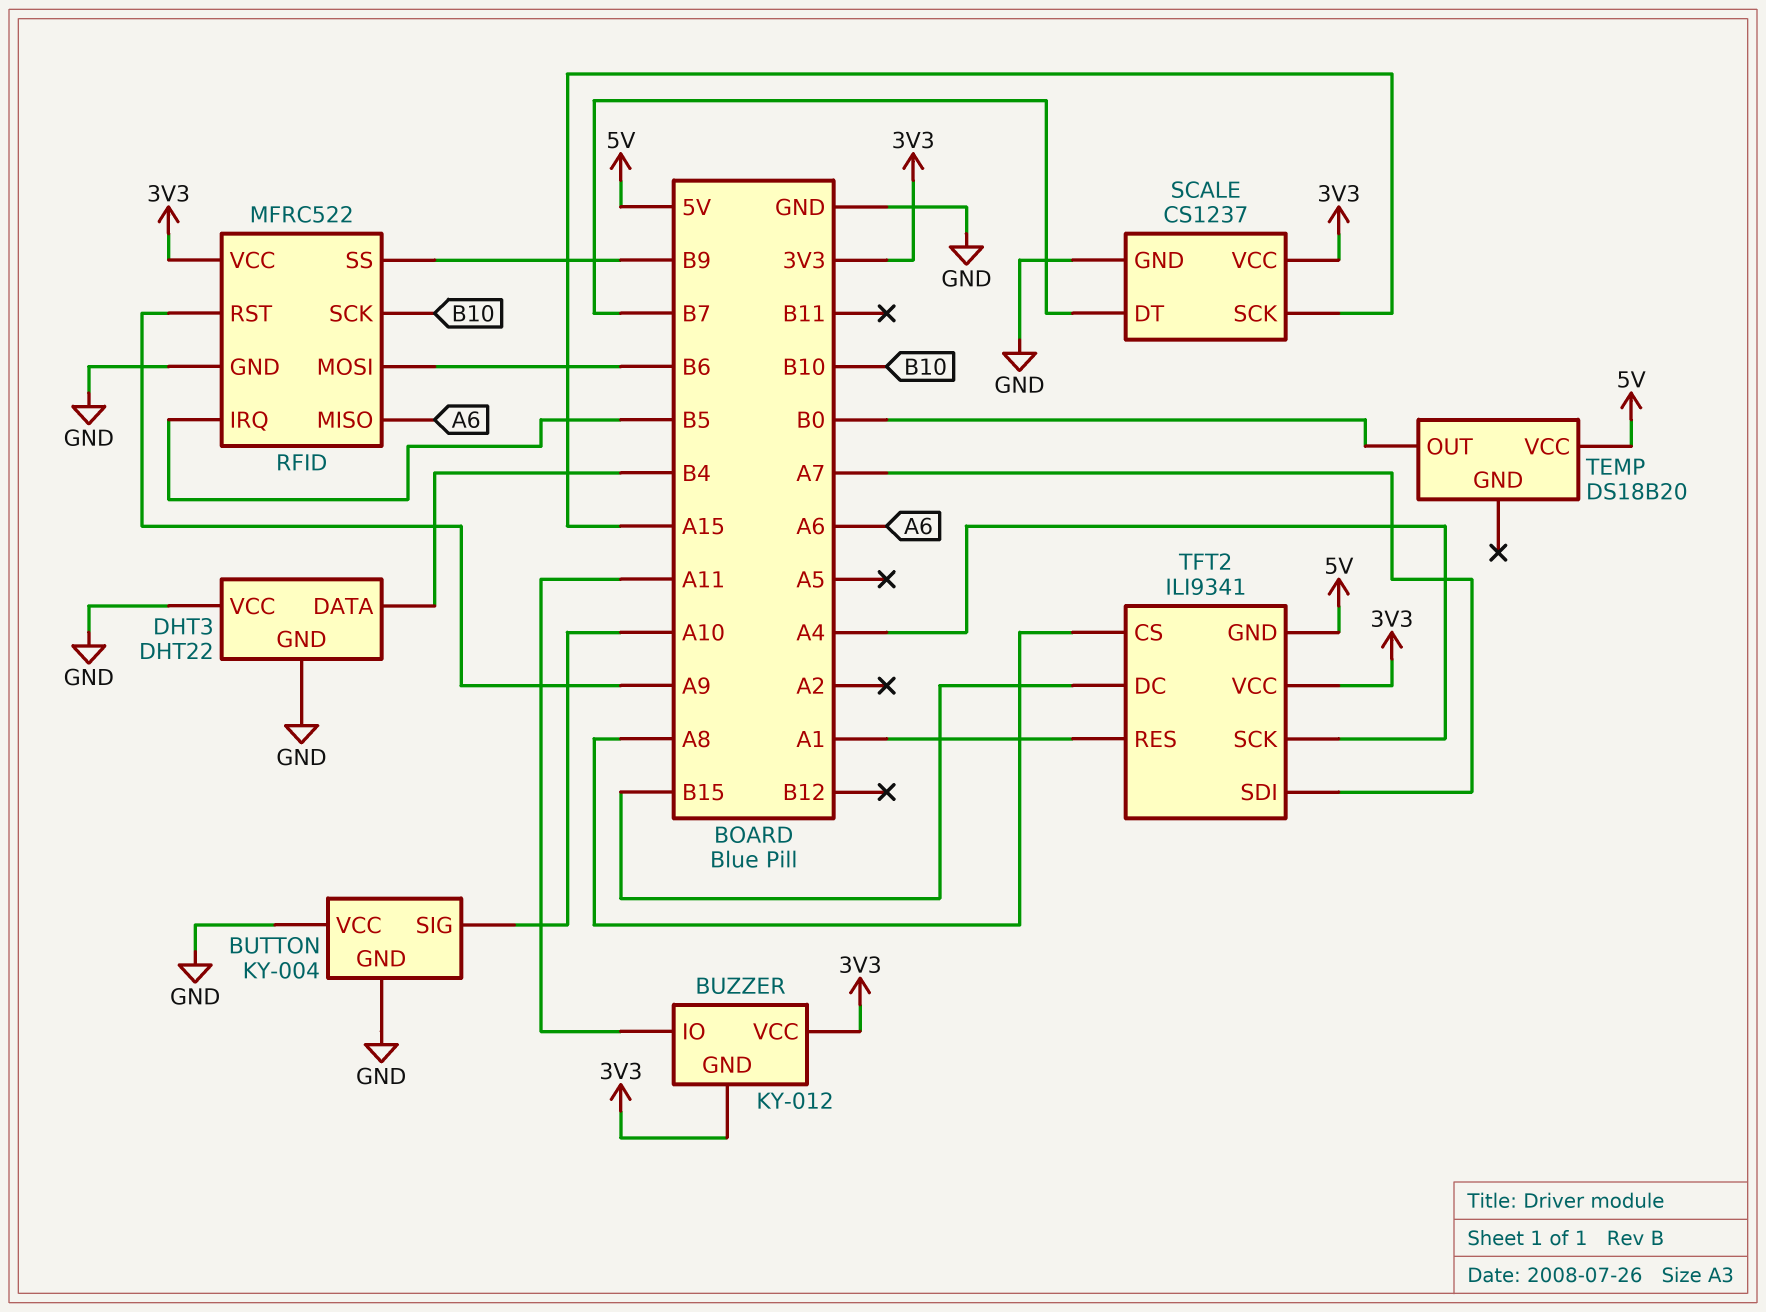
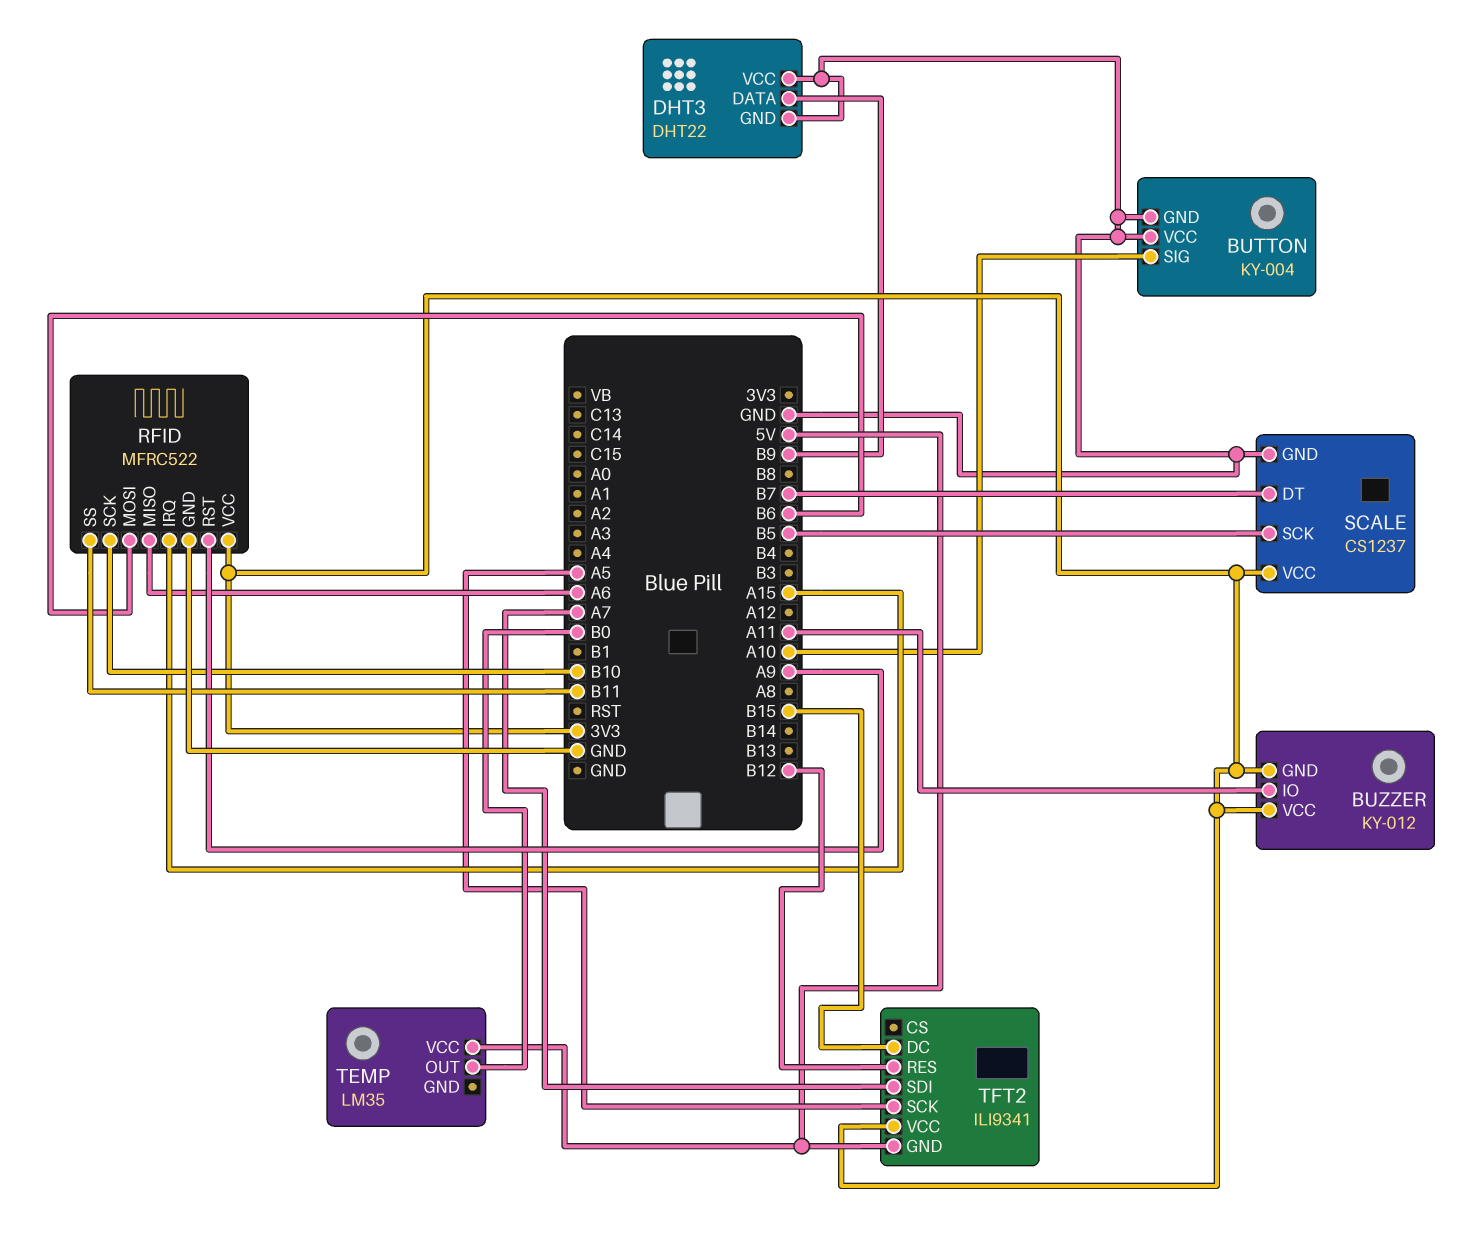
DHT3 pin DATA: B4 -> B9
RFID pin IRQ: B5 -> A15
RFID pin SS: B9 -> B11
SCALE pin SCK: A15 -> B5
TEMP: DS18B20 -> LM35
TFT2 pin CS: A8 -> none
TFT2 pin RES: A1 -> B12
TFT2 pin SCK: A4 -> A5

